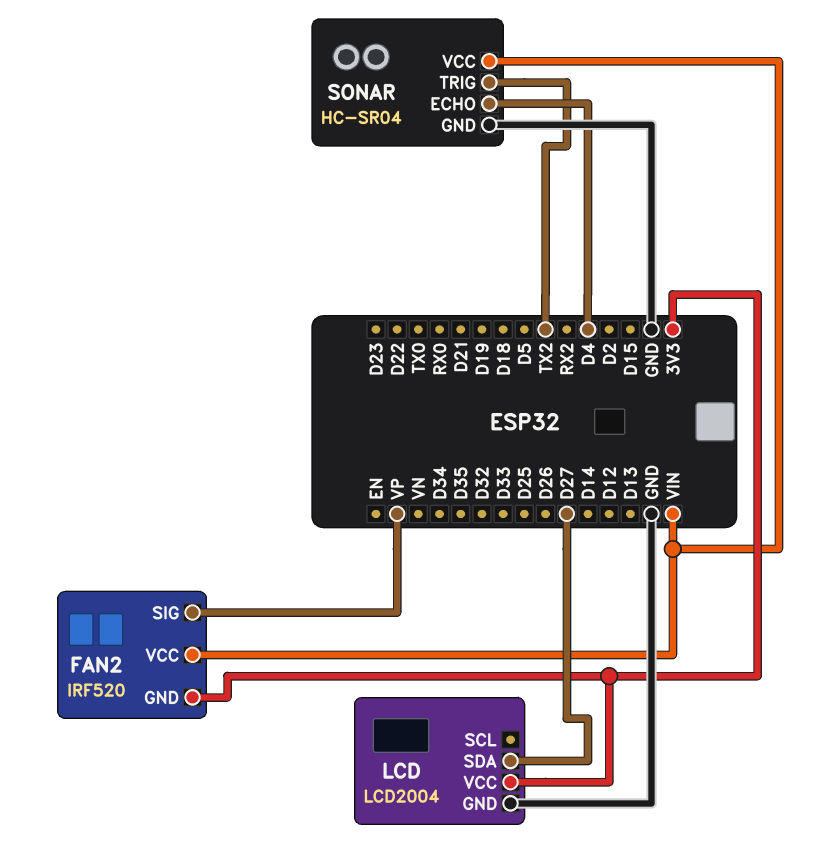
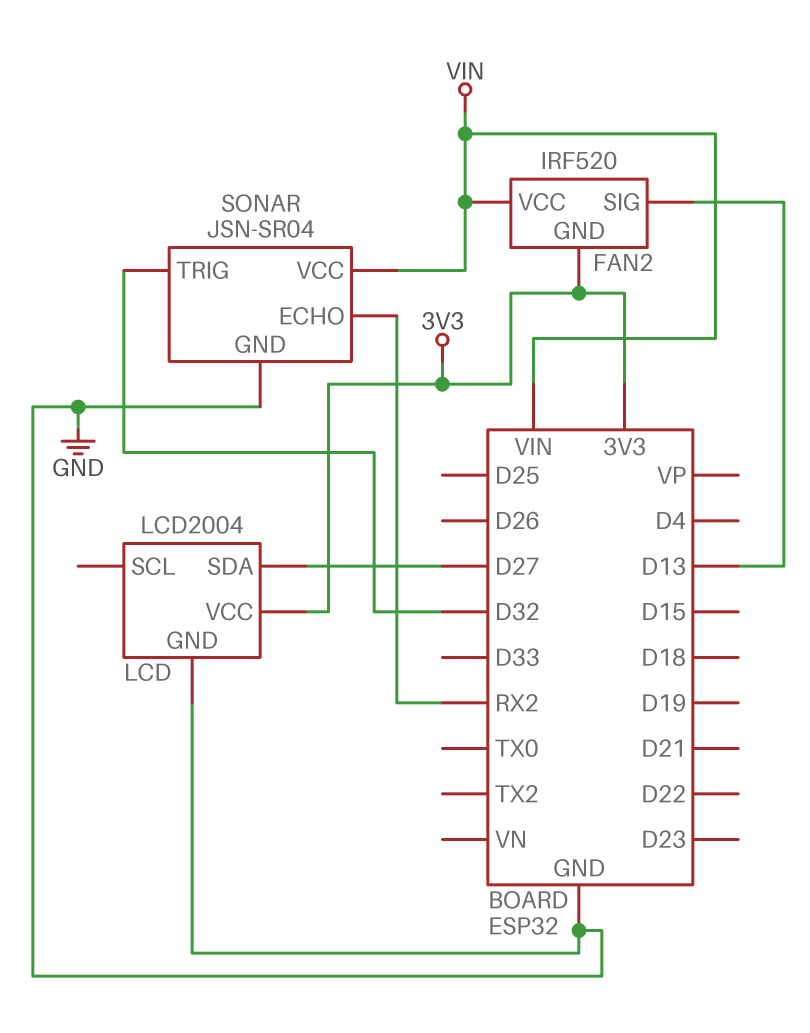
FAN2 pin SIG: VP -> D13
SONAR: HC-SR04 -> JSN-SR04
SONAR pin ECHO: D4 -> RX2
SONAR pin TRIG: TX2 -> D32

